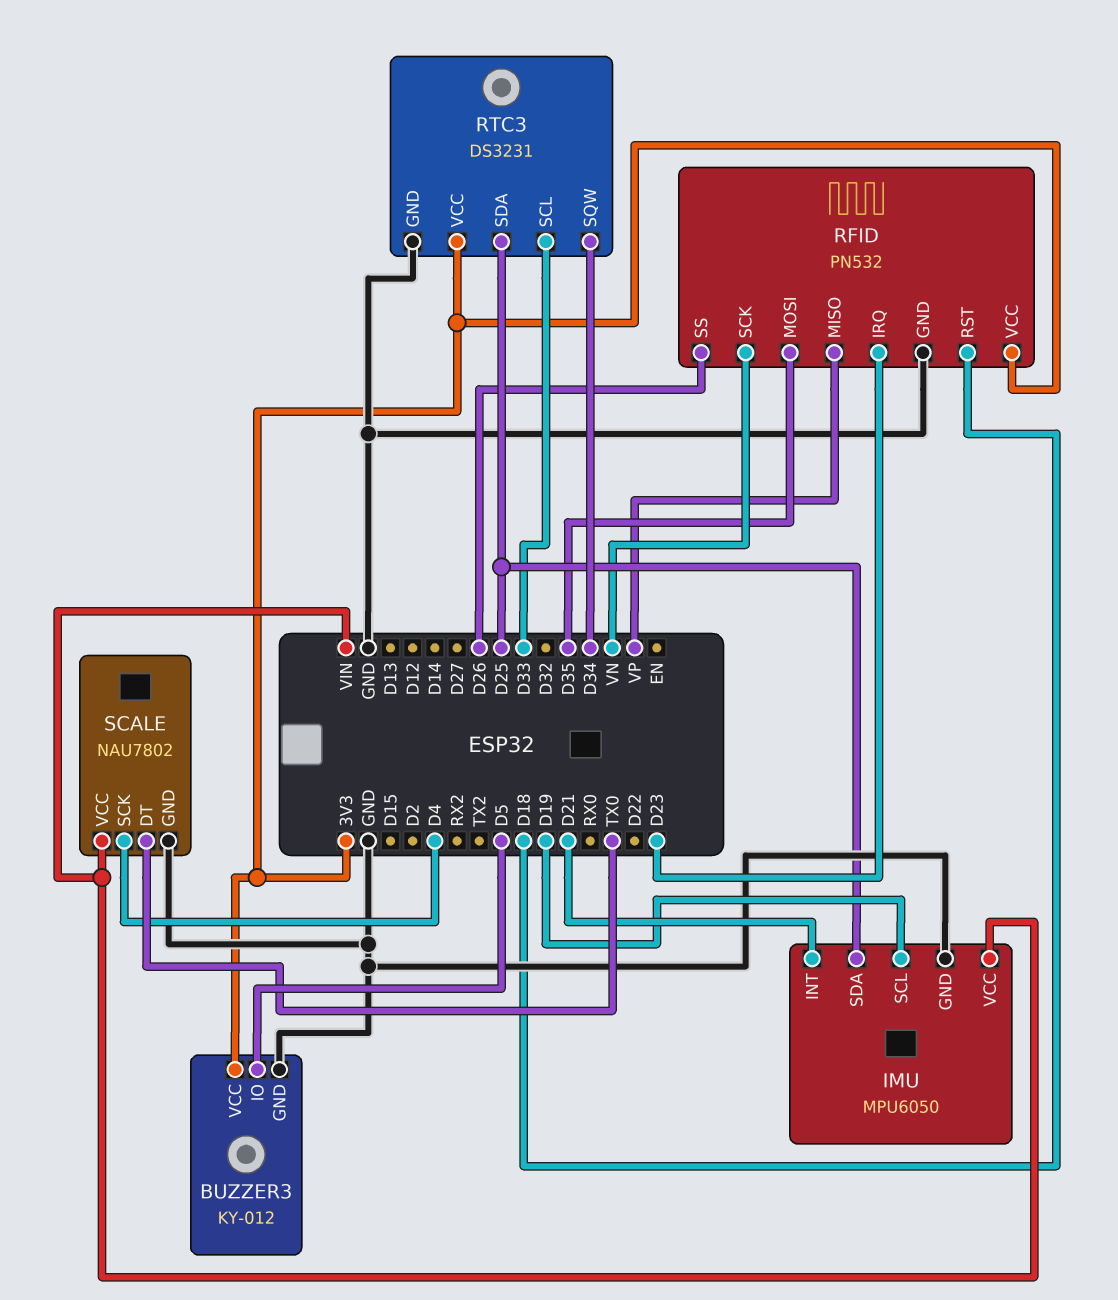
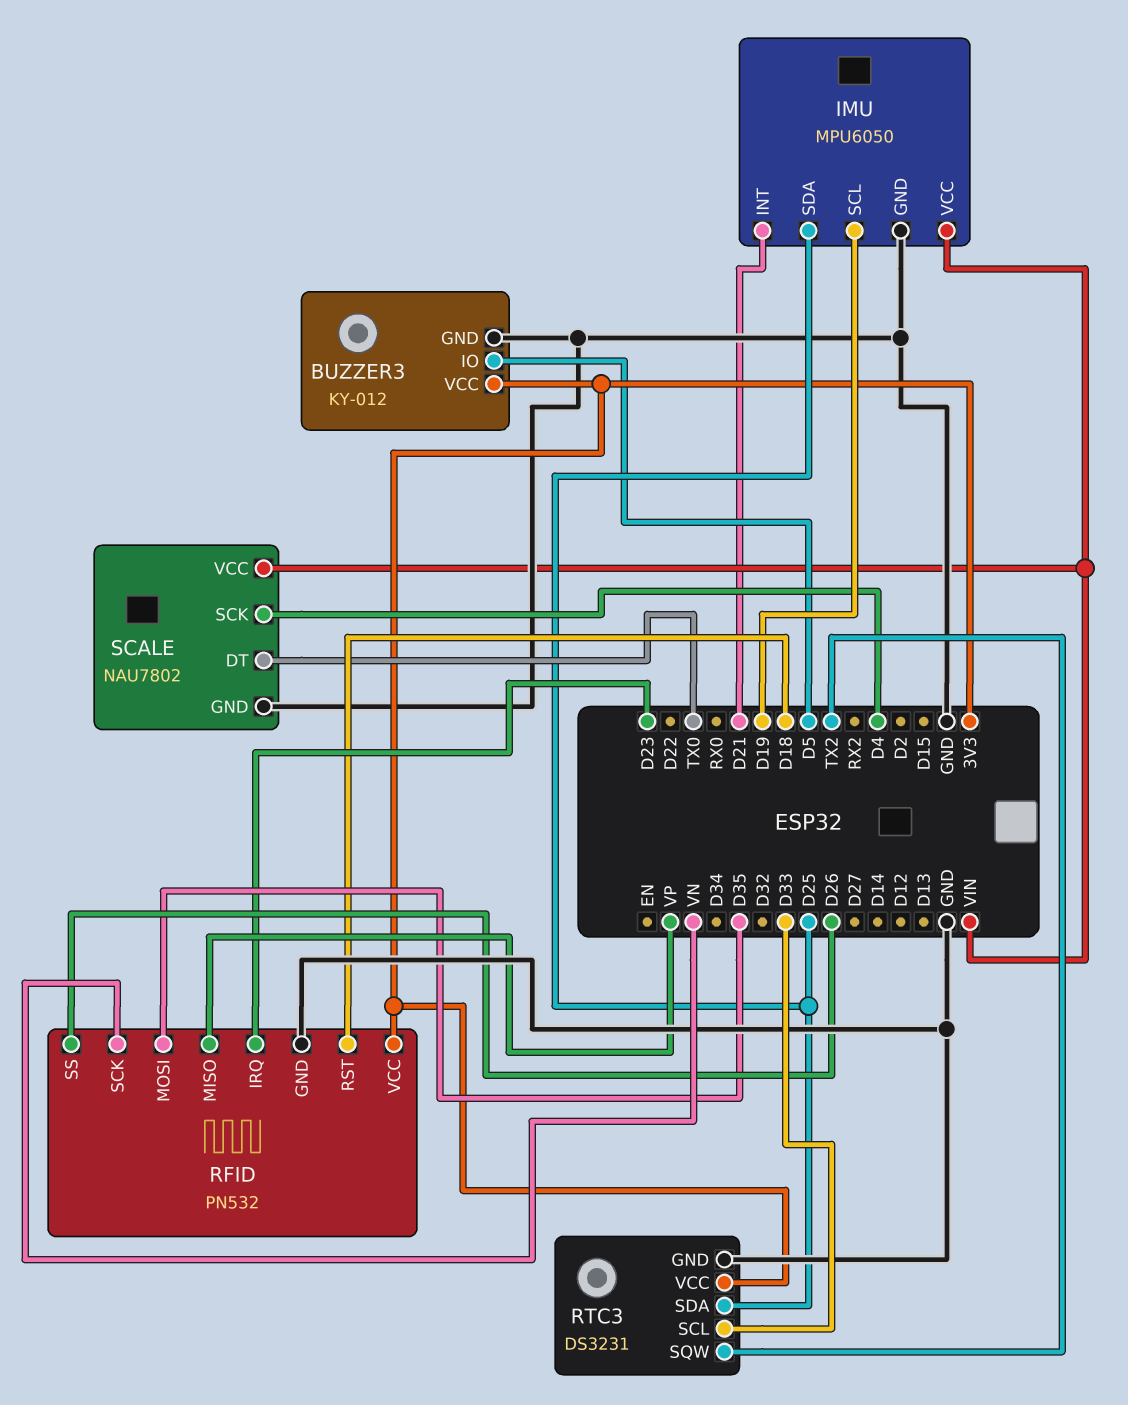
RTC3 pin SQW: D34 -> TX2

